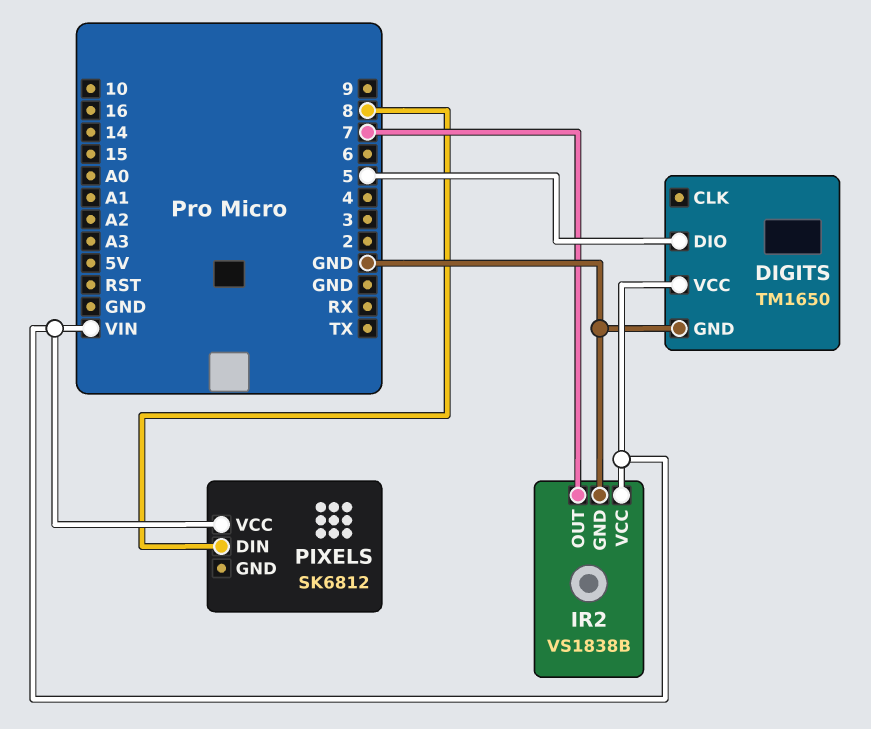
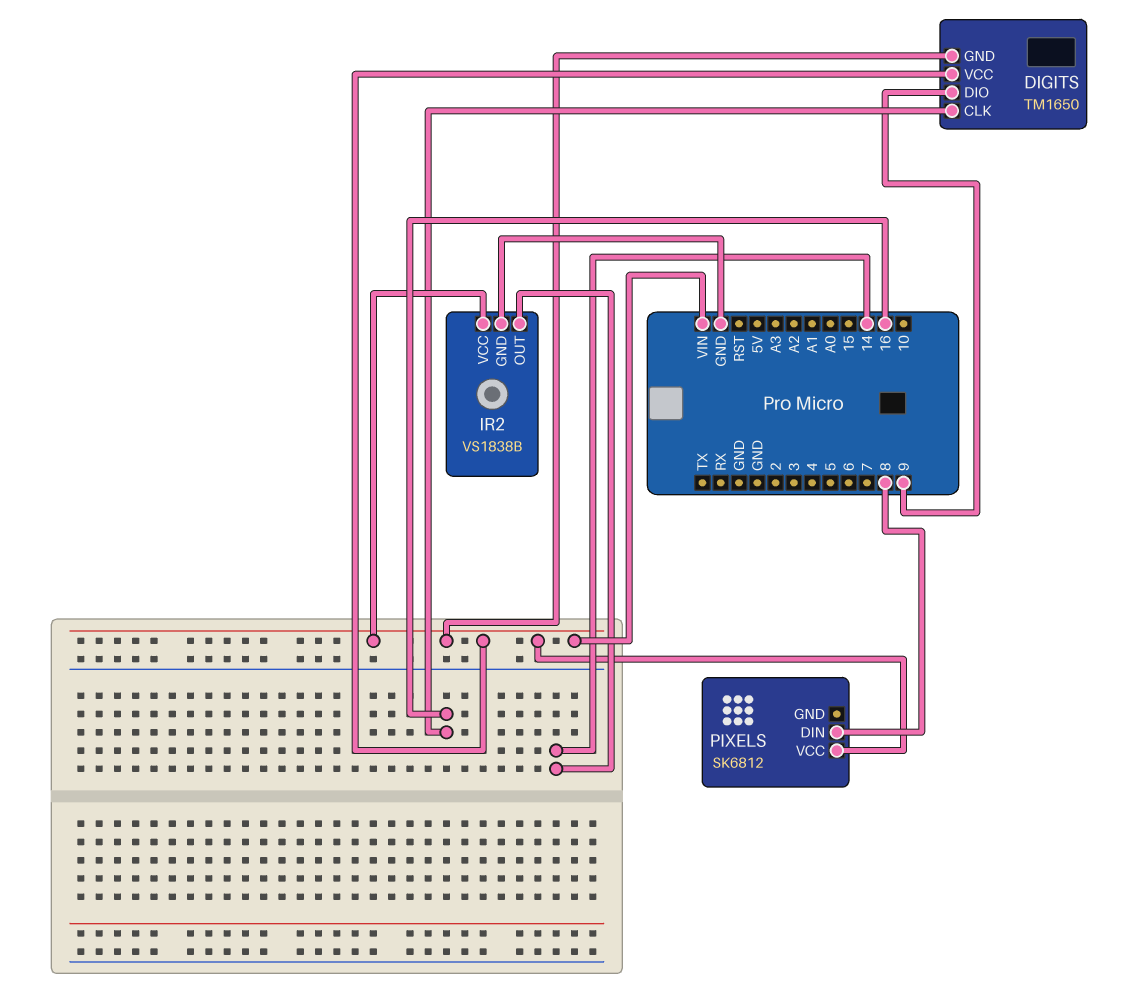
DIGITS pin CLK: none -> 16
DIGITS pin DIO: 5 -> 9
DIGITS pin GND: GND -> VIN
IR2 pin OUT: 7 -> 14

